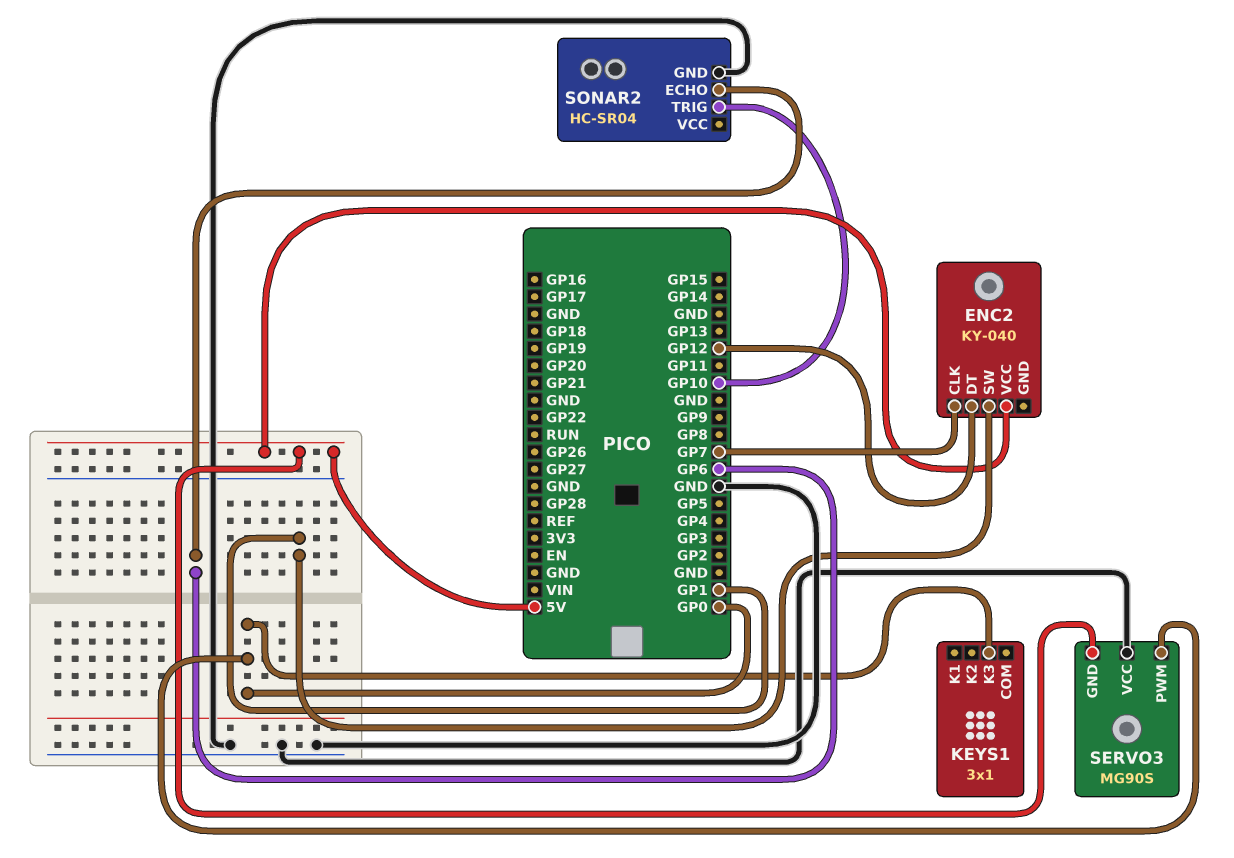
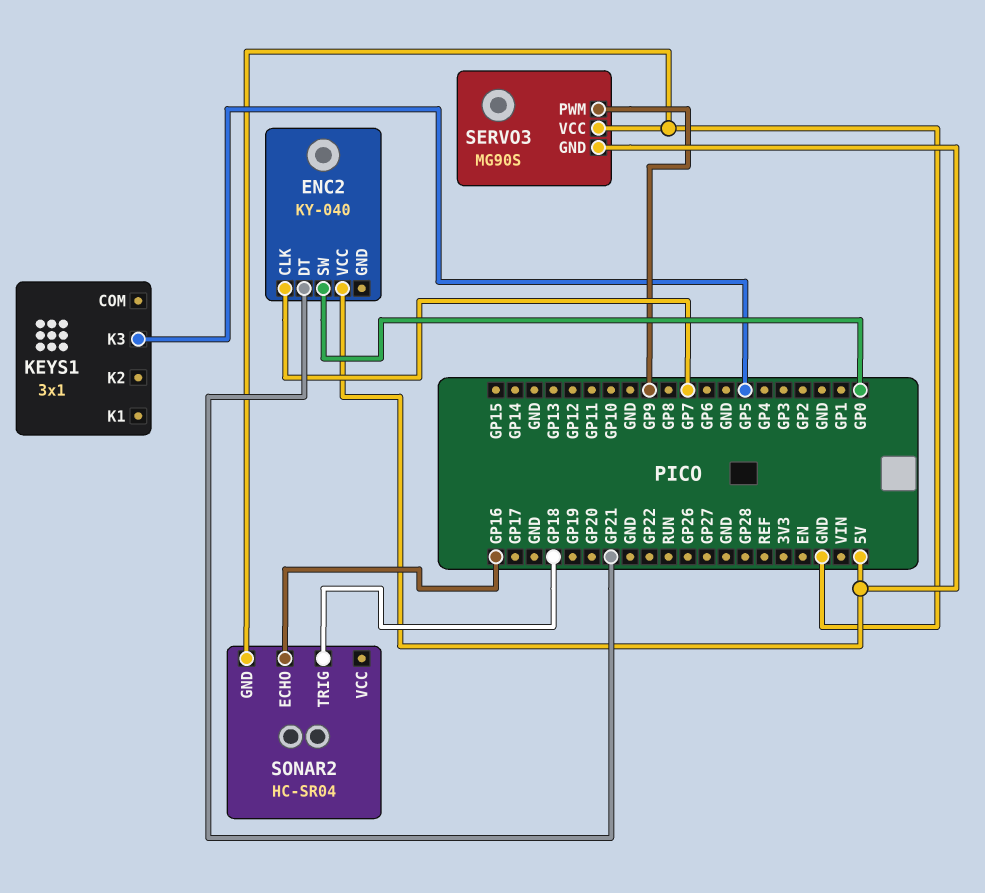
ENC2 pin DT: GP12 -> GP21
ENC2 pin SW: GP1 -> GP0
KEYS1 pin K3: GP0 -> GP5
SERVO3 pin PWM: GP0 -> GP9
SONAR2 pin ECHO: GP6 -> GP16
SONAR2 pin TRIG: GP10 -> GP18

